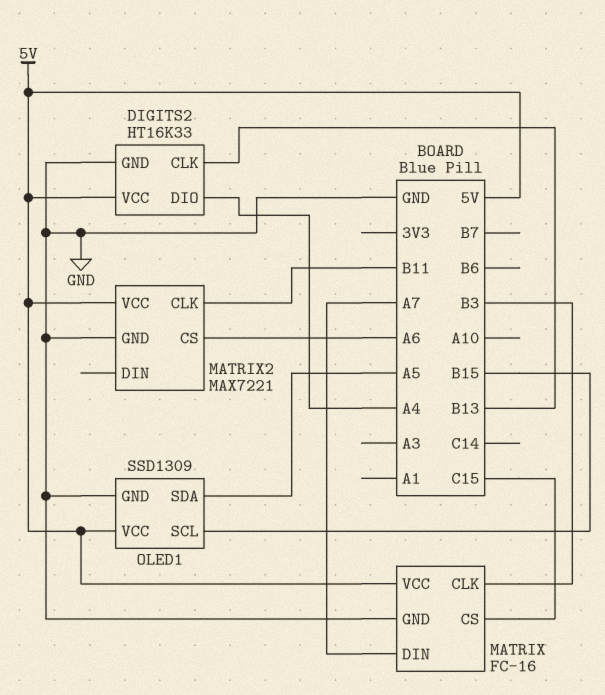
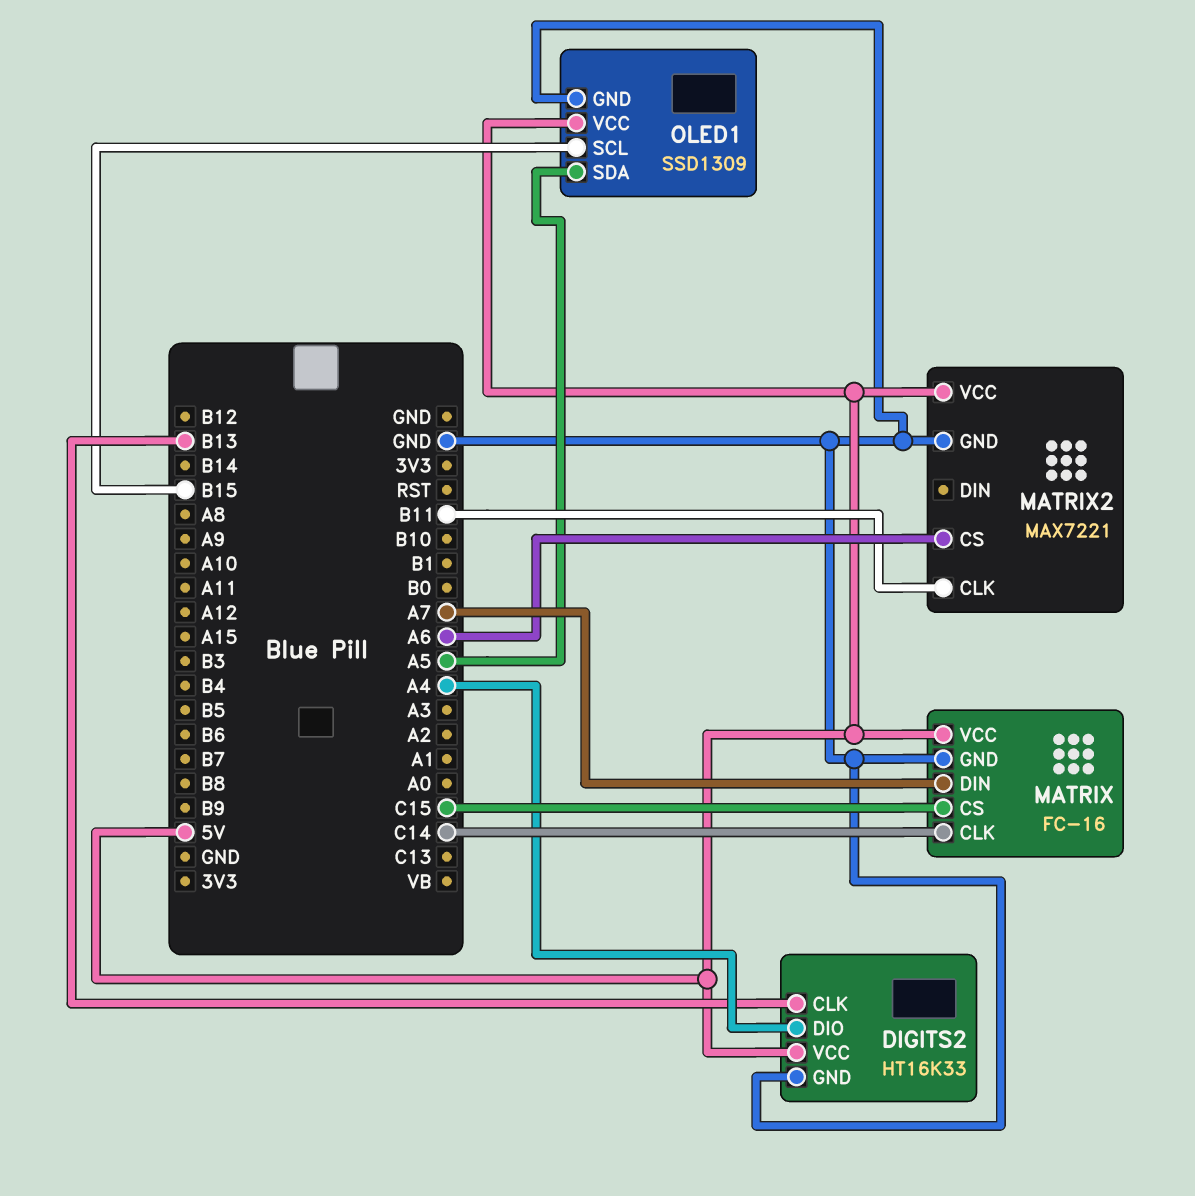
MATRIX pin CLK: B3 -> C14

